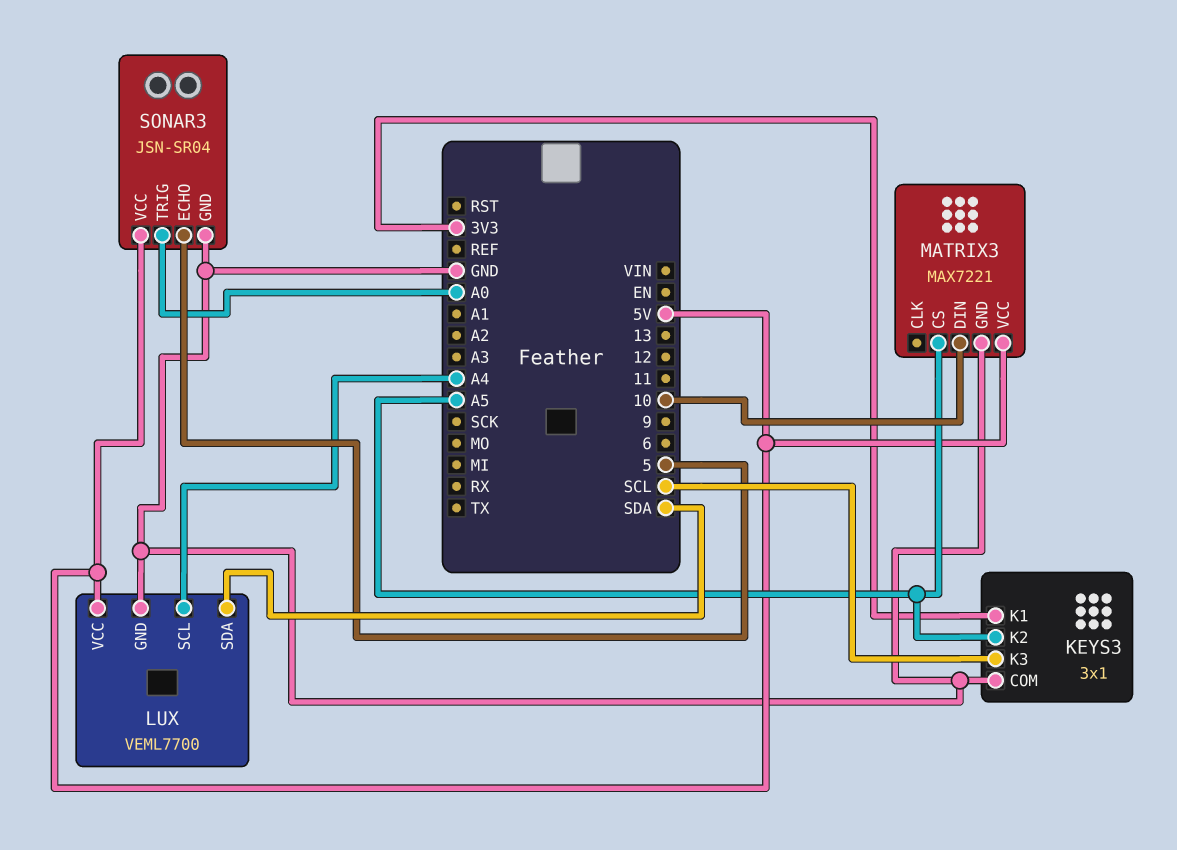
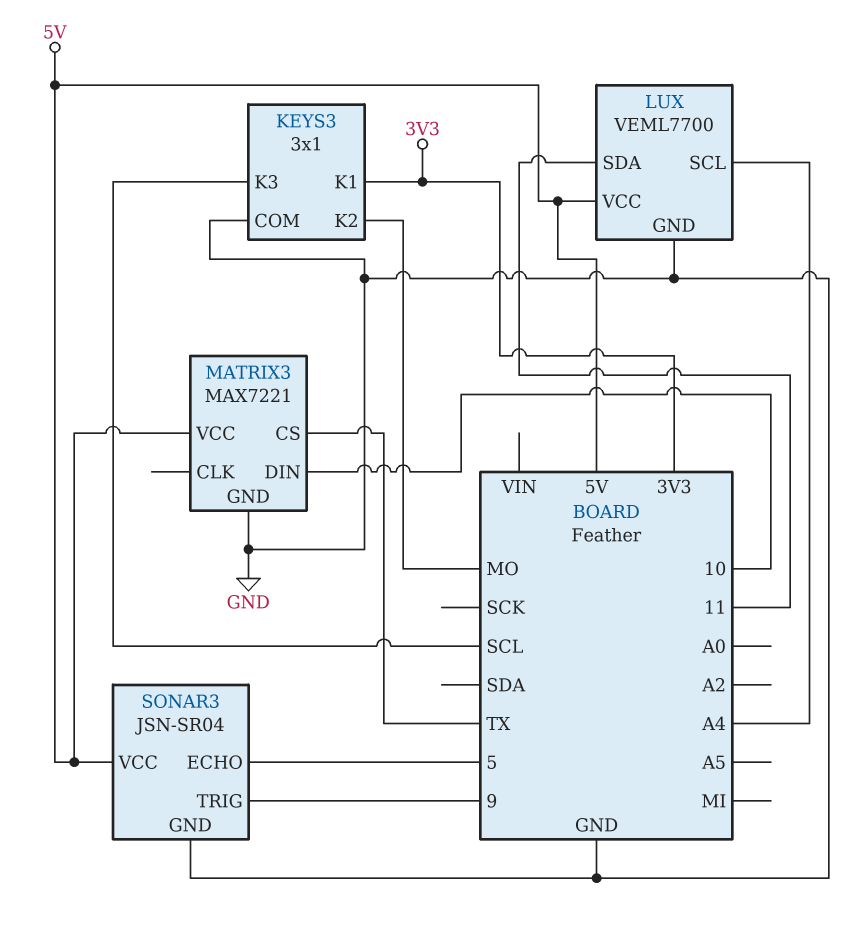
KEYS3 pin K2: A5 -> MO
LUX pin SDA: SDA -> 11
MATRIX3 pin CS: A5 -> TX
SONAR3 pin TRIG: A0 -> 9

